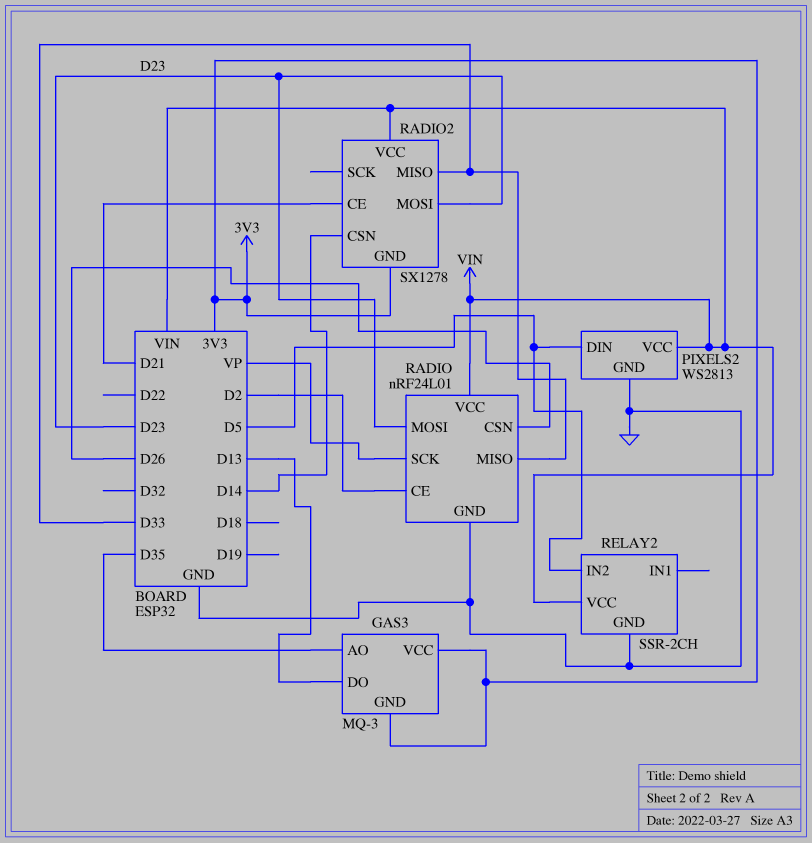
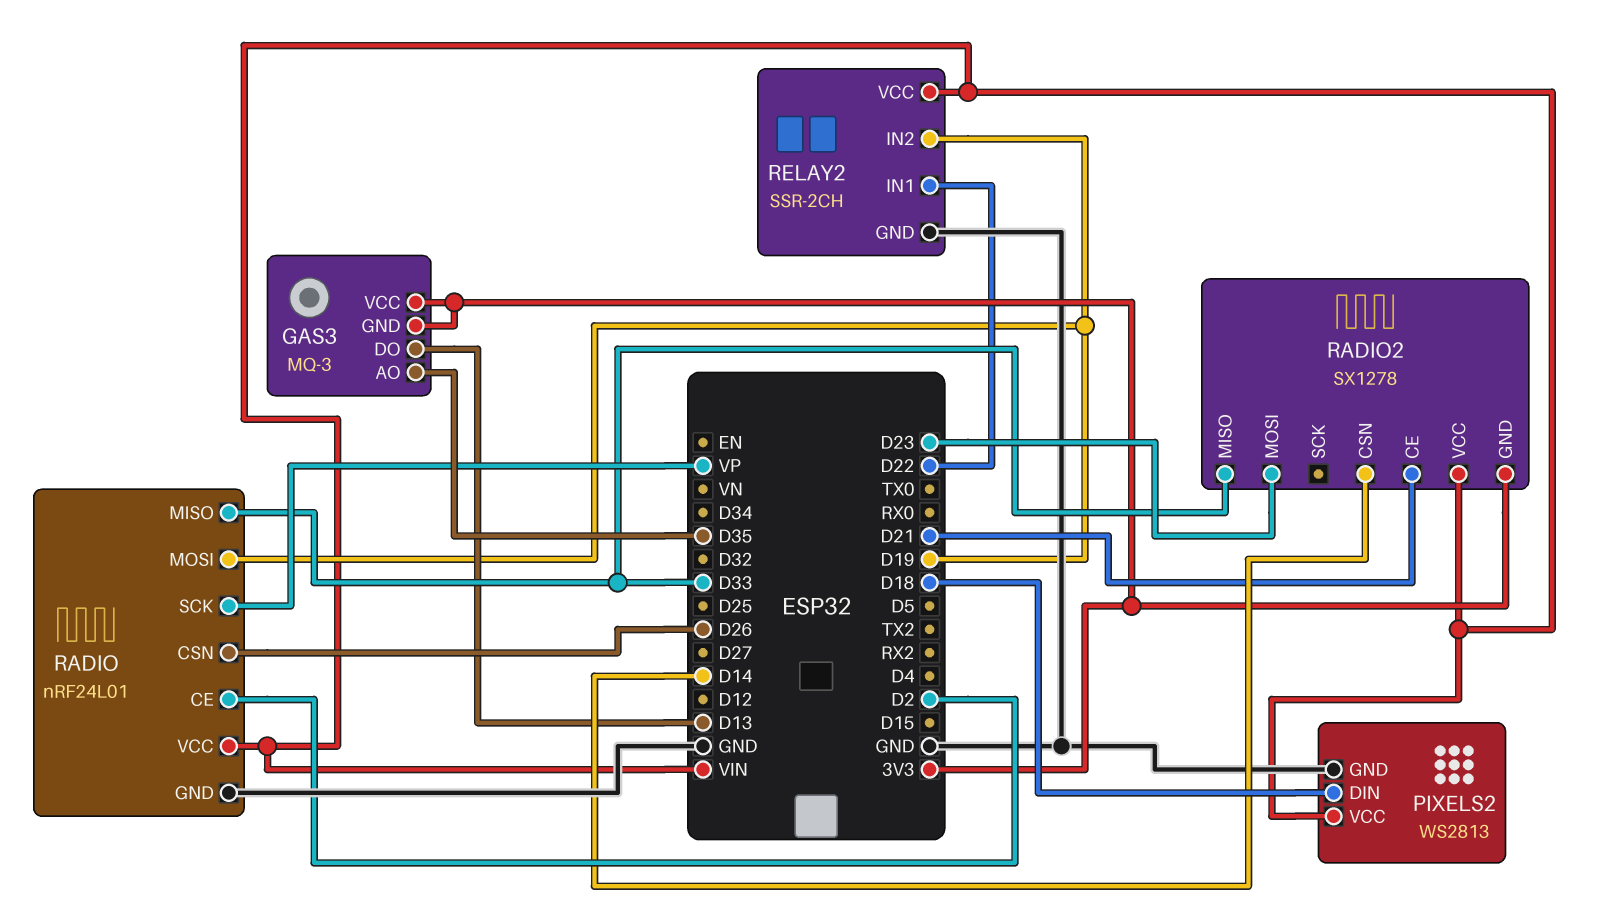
PIXELS2 pin DIN: D5 -> D18
RADIO pin MOSI: D23 -> D19
RELAY2 pin IN1: none -> D22
RELAY2 pin IN2: D5 -> D19

